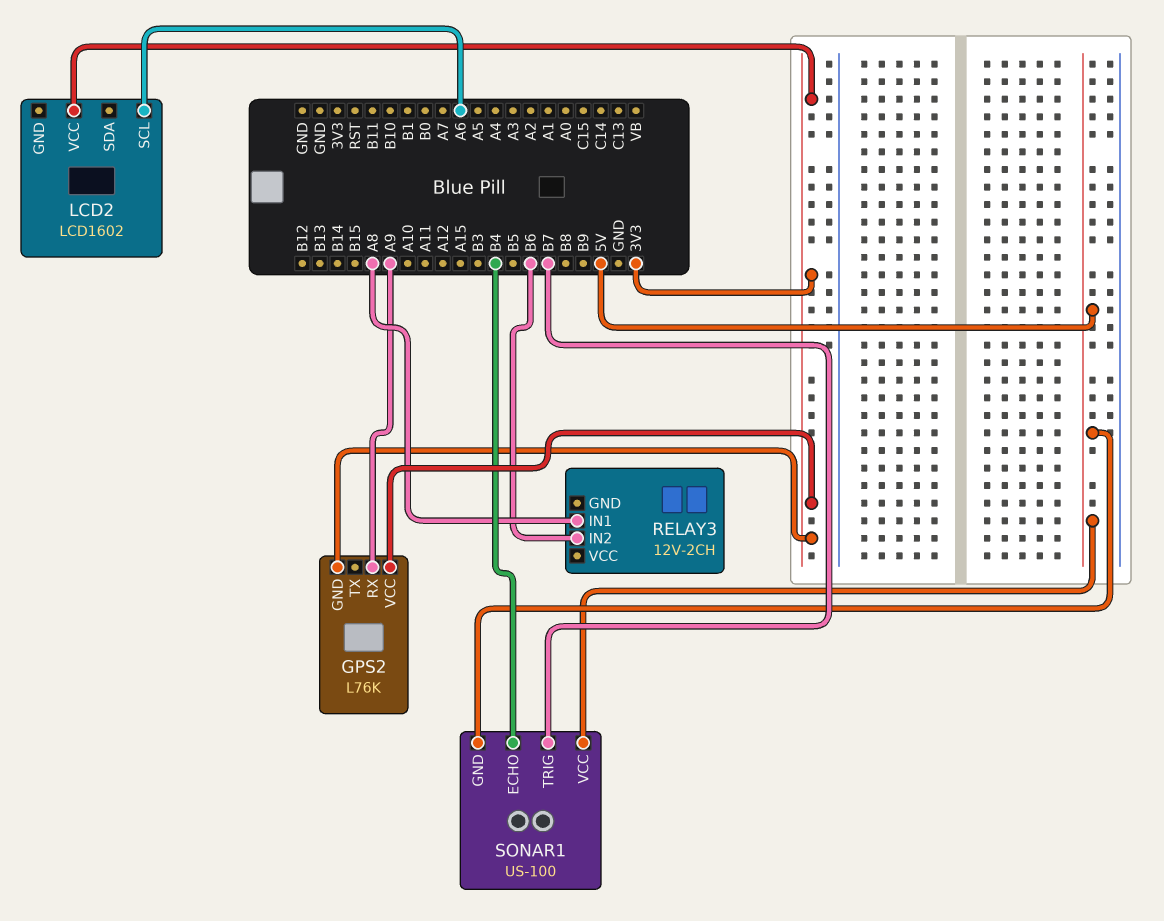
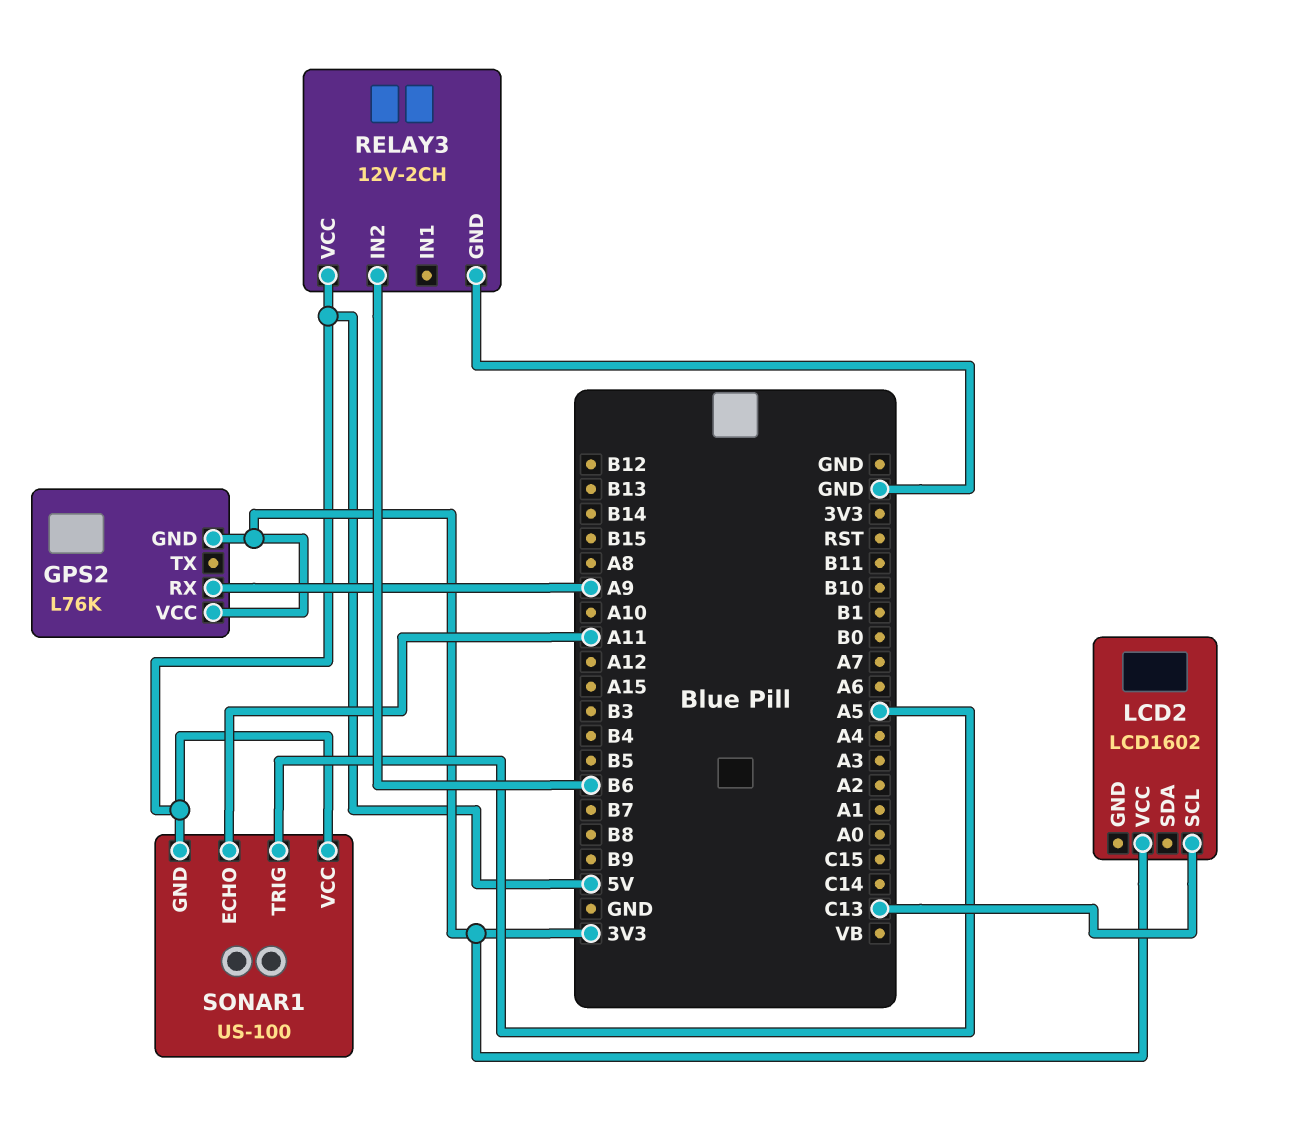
LCD2 pin SCL: A6 -> C13
RELAY3 pin GND: none -> GND
RELAY3 pin IN1: A8 -> none
RELAY3 pin VCC: none -> 5V
SONAR1 pin ECHO: B4 -> A11
SONAR1 pin TRIG: B7 -> A5

